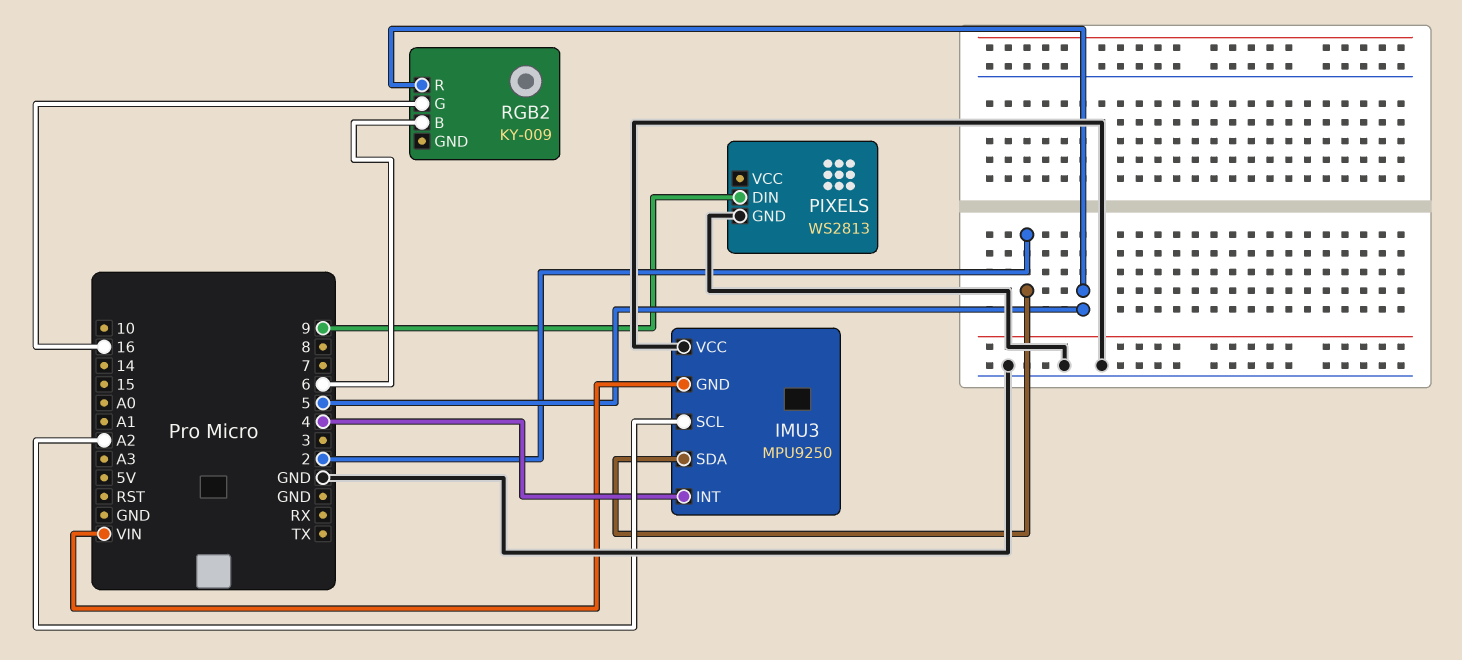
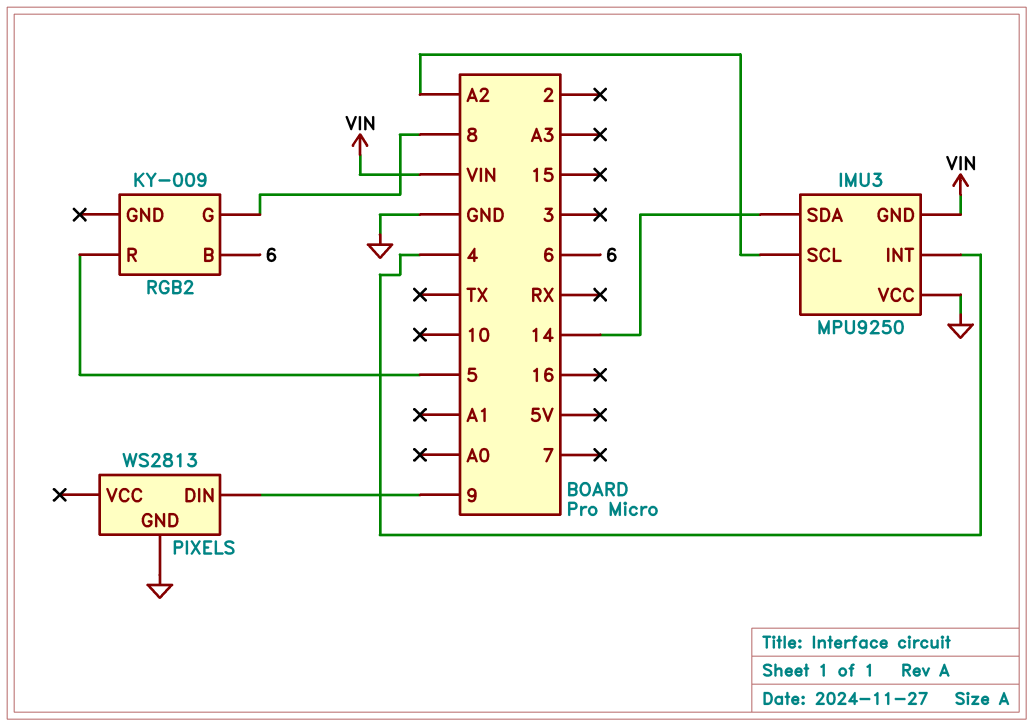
IMU3 pin SDA: 2 -> 14
RGB2 pin G: 16 -> 8

